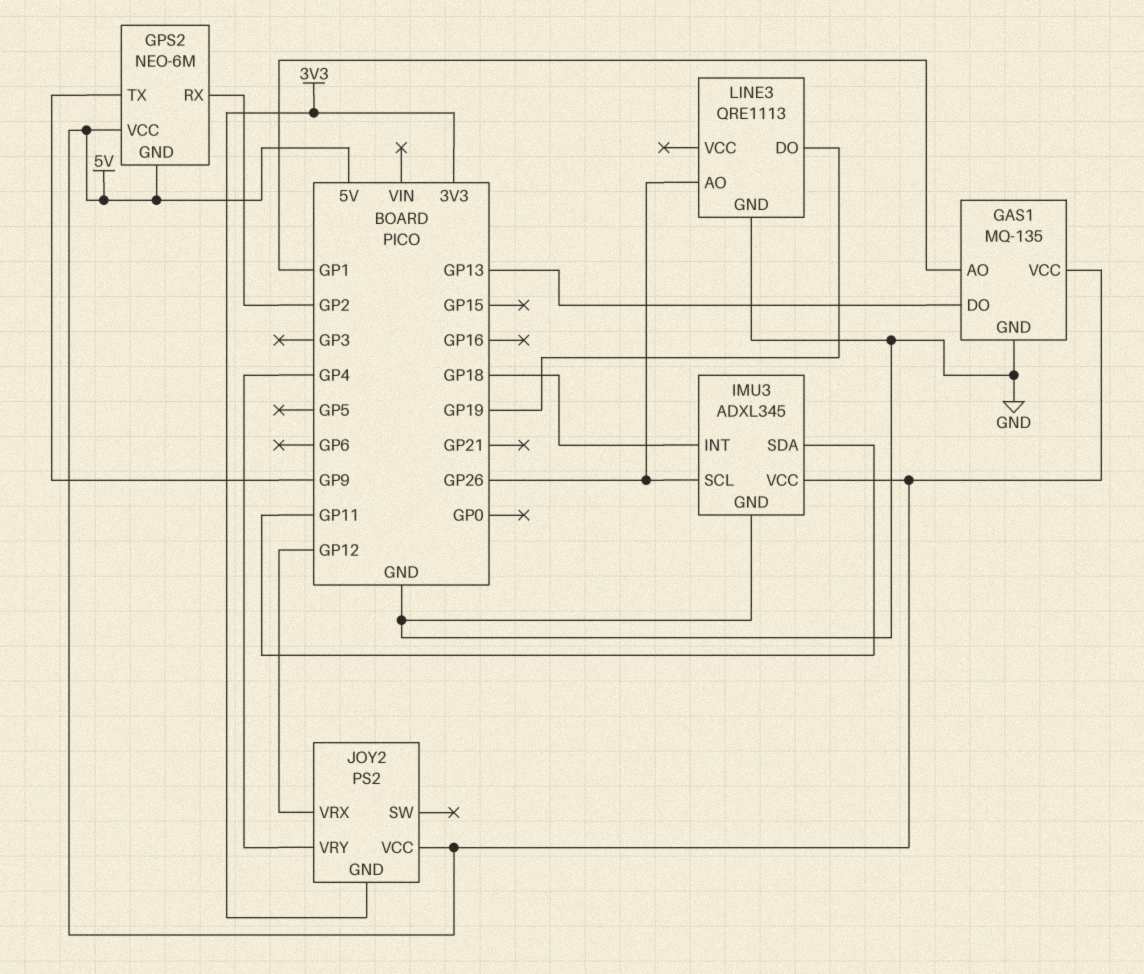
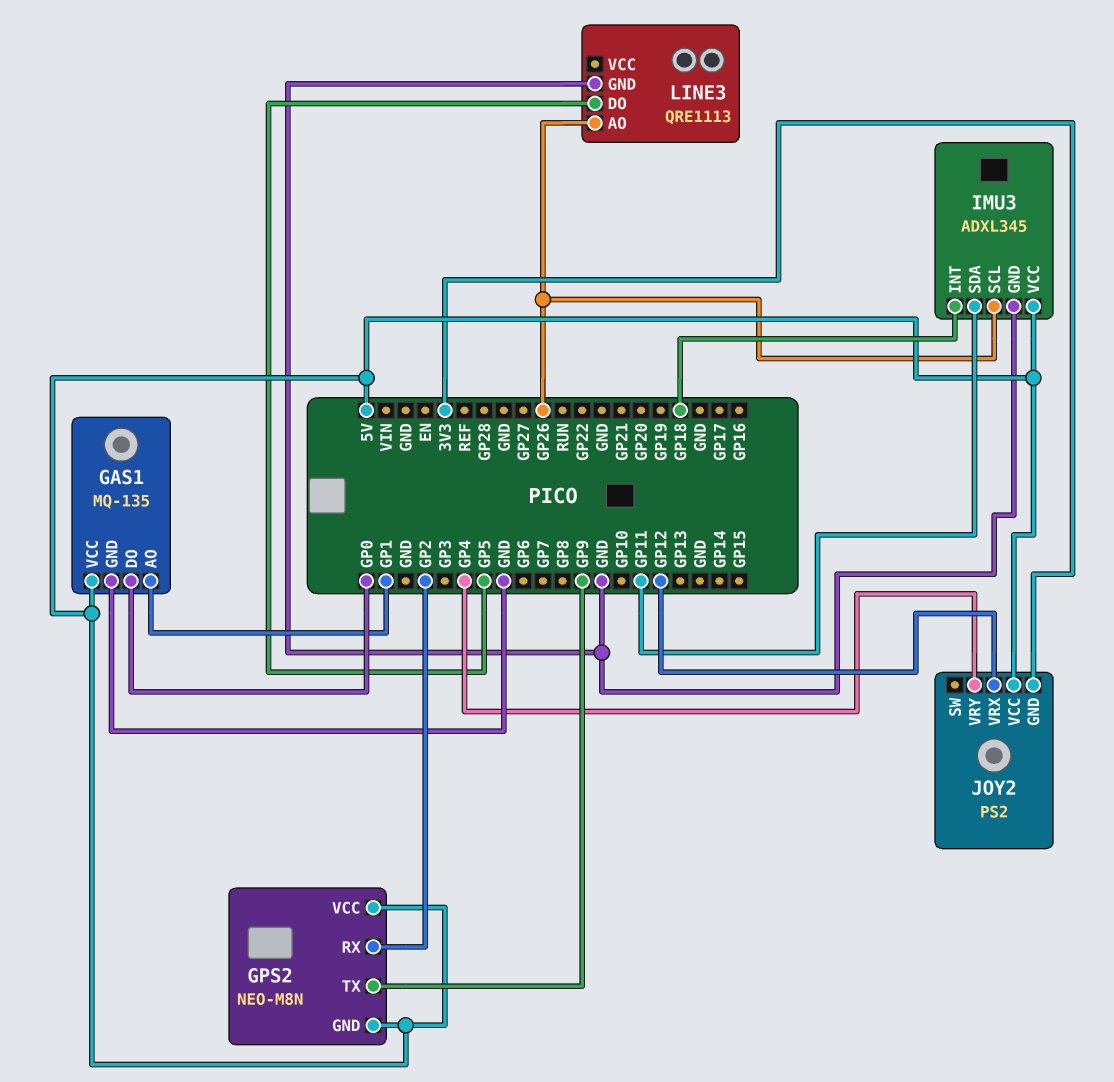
GAS1 pin DO: GP13 -> GP0
GPS2: NEO-6M -> NEO-M8N
LINE3 pin DO: GP19 -> GP5

